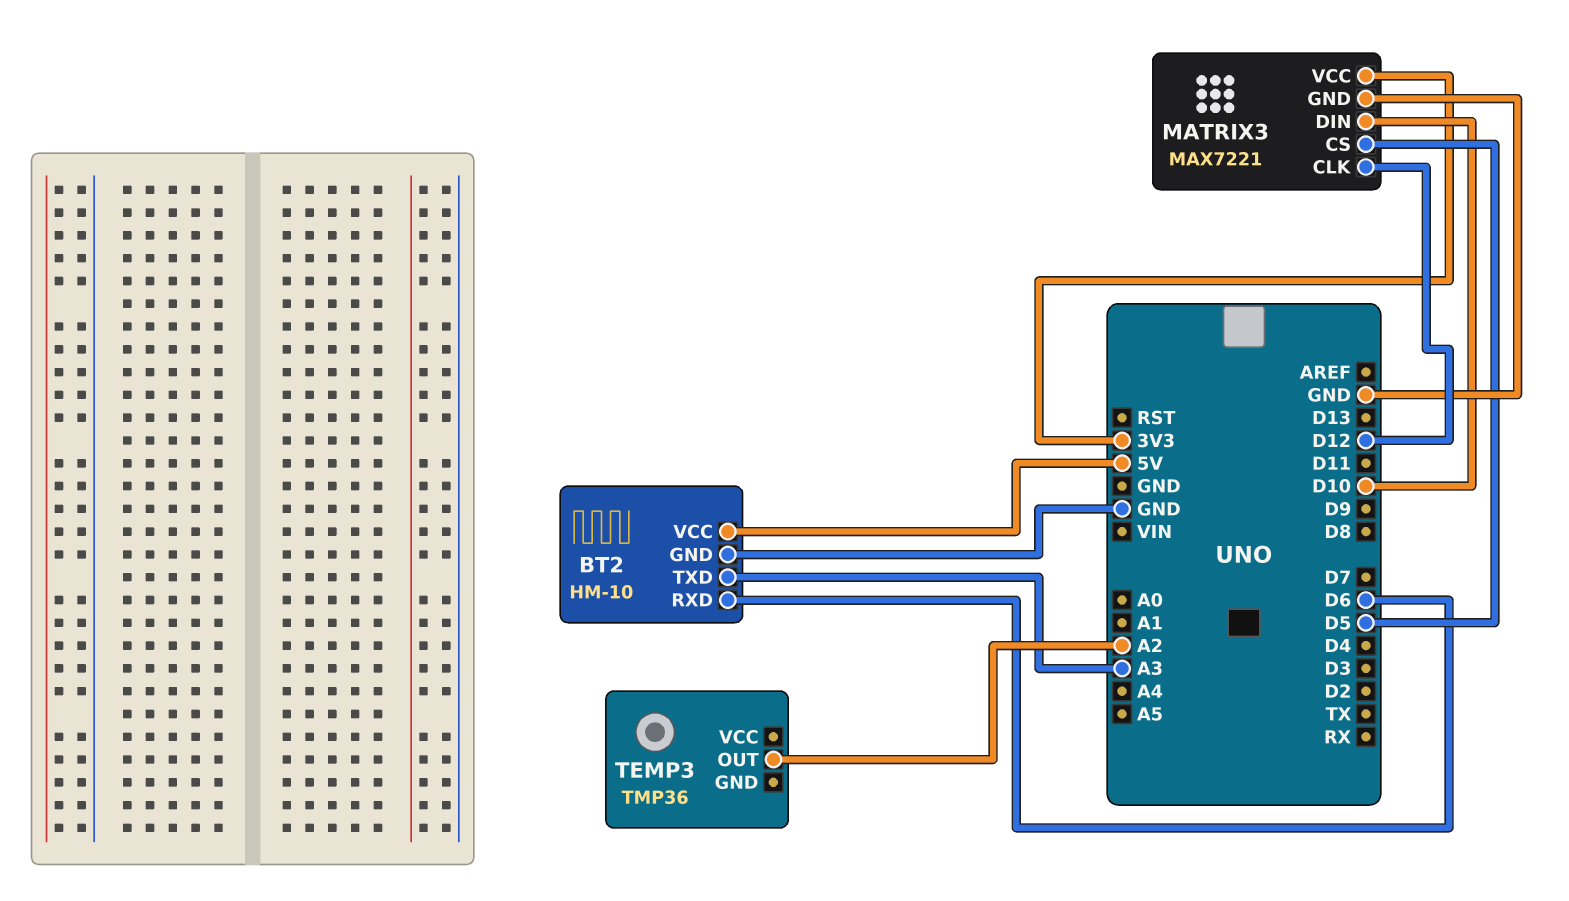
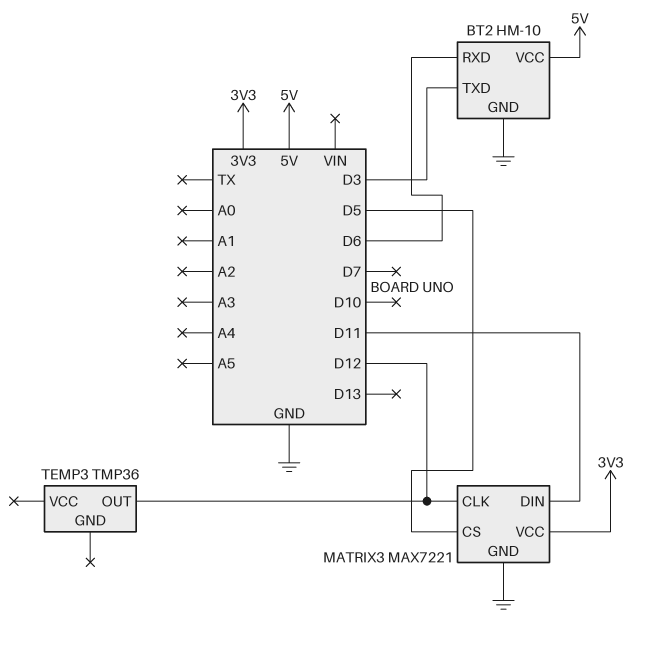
BT2 pin TXD: A3 -> D3
MATRIX3 pin DIN: D10 -> D11
TEMP3 pin OUT: A2 -> D12

